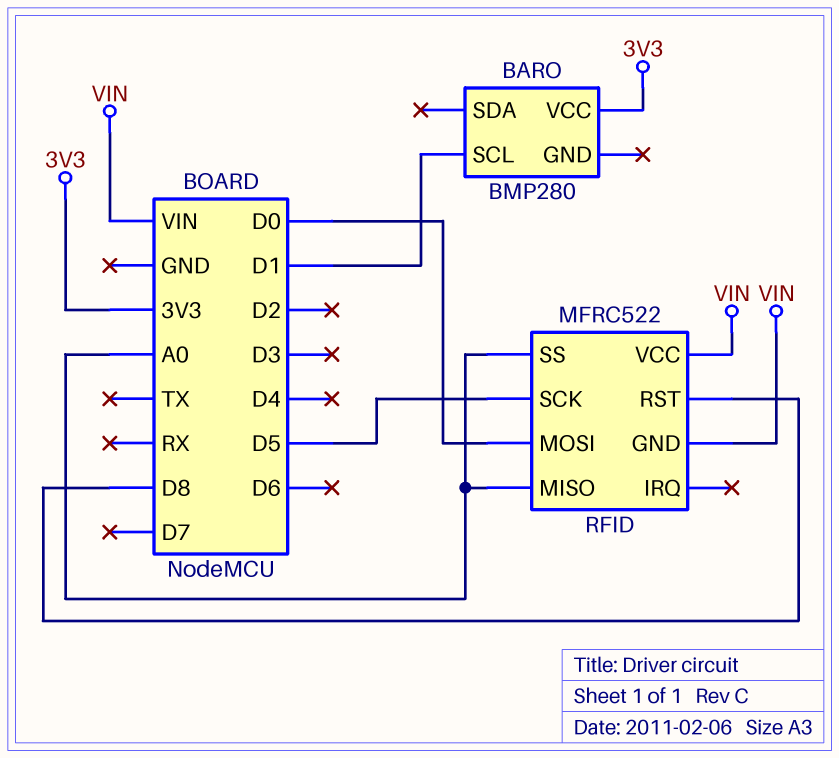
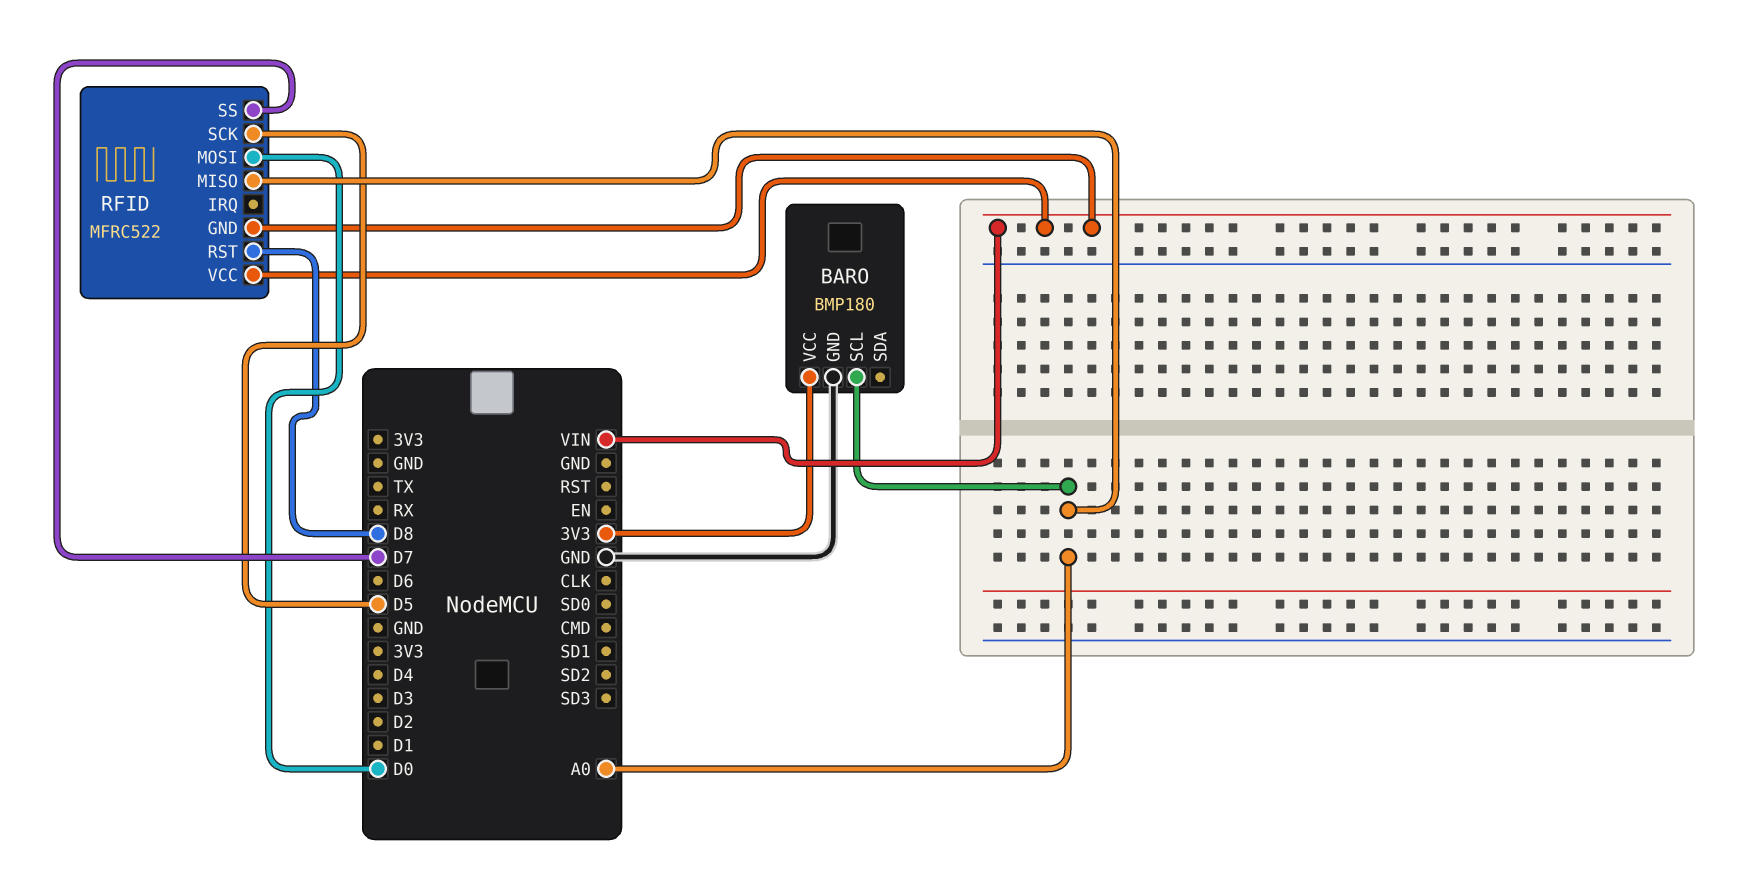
BARO: BMP280 -> BMP180
BARO pin GND: none -> GND
BARO pin SCL: D1 -> A0
RFID pin SS: A0 -> D7

